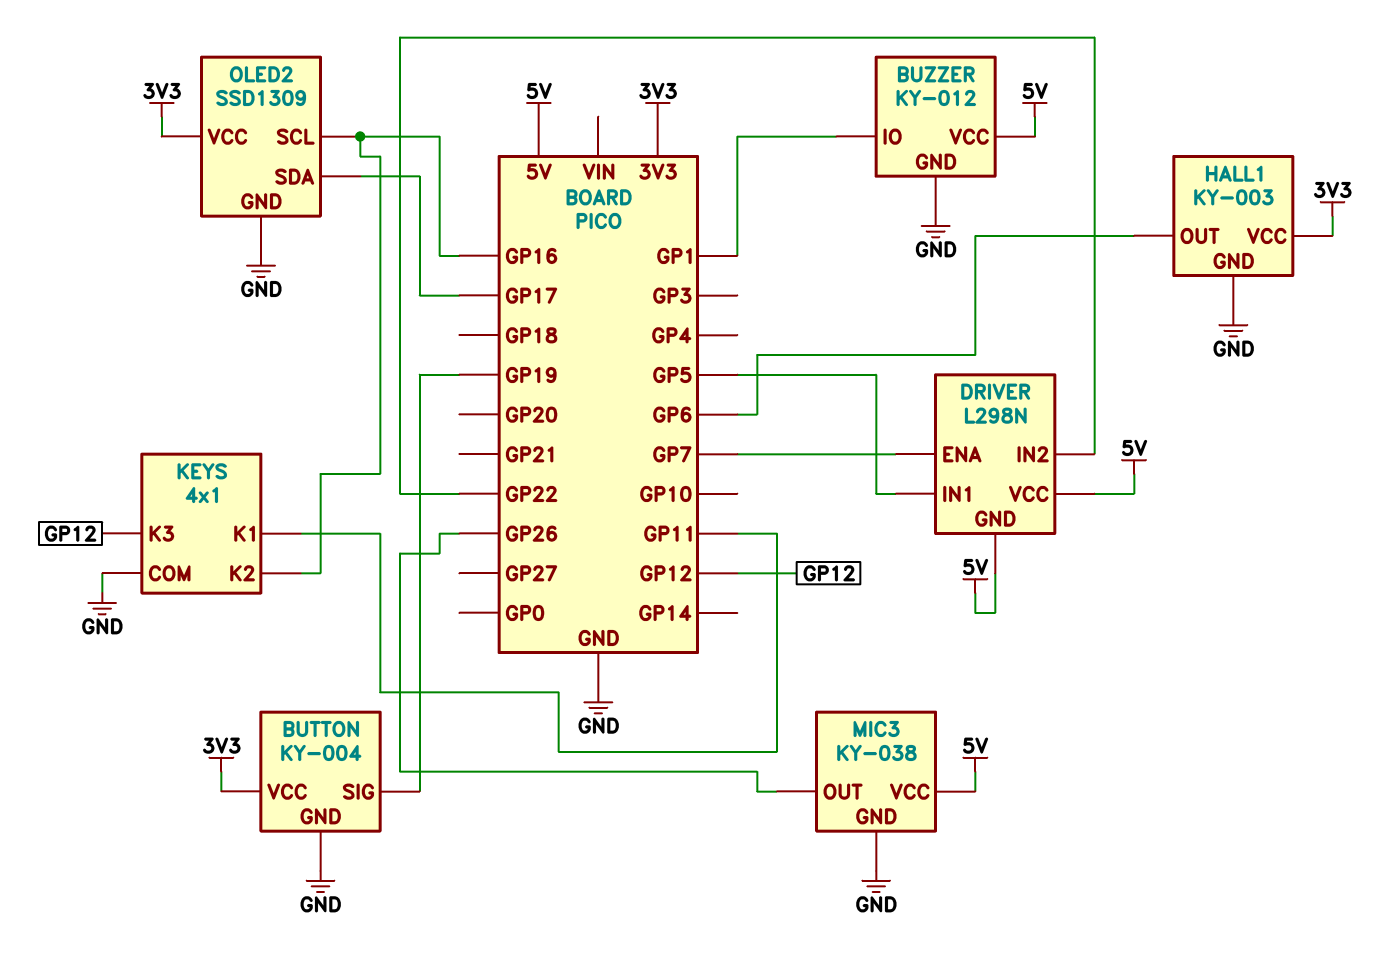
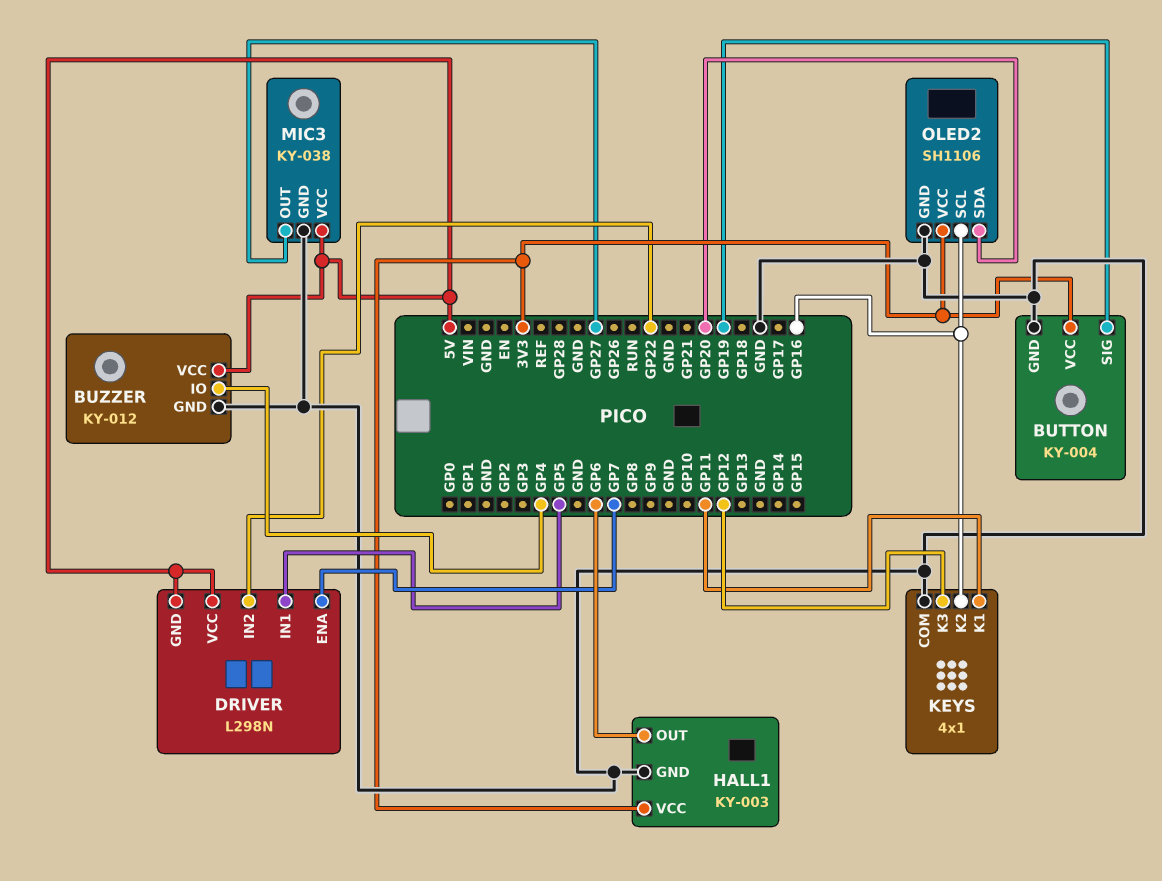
BUZZER pin IO: GP1 -> GP4
MIC3 pin OUT: GP26 -> GP27
OLED2: SSD1309 -> SH1106
OLED2 pin SDA: GP17 -> GP20

